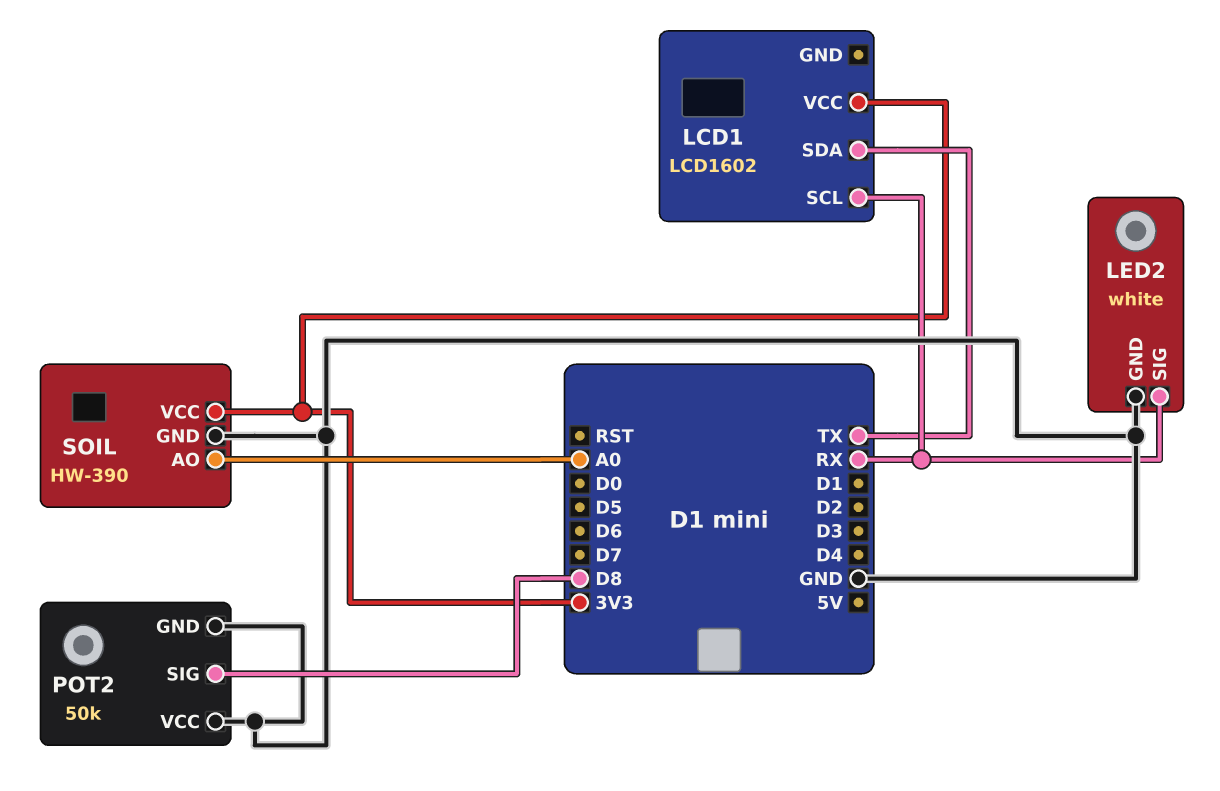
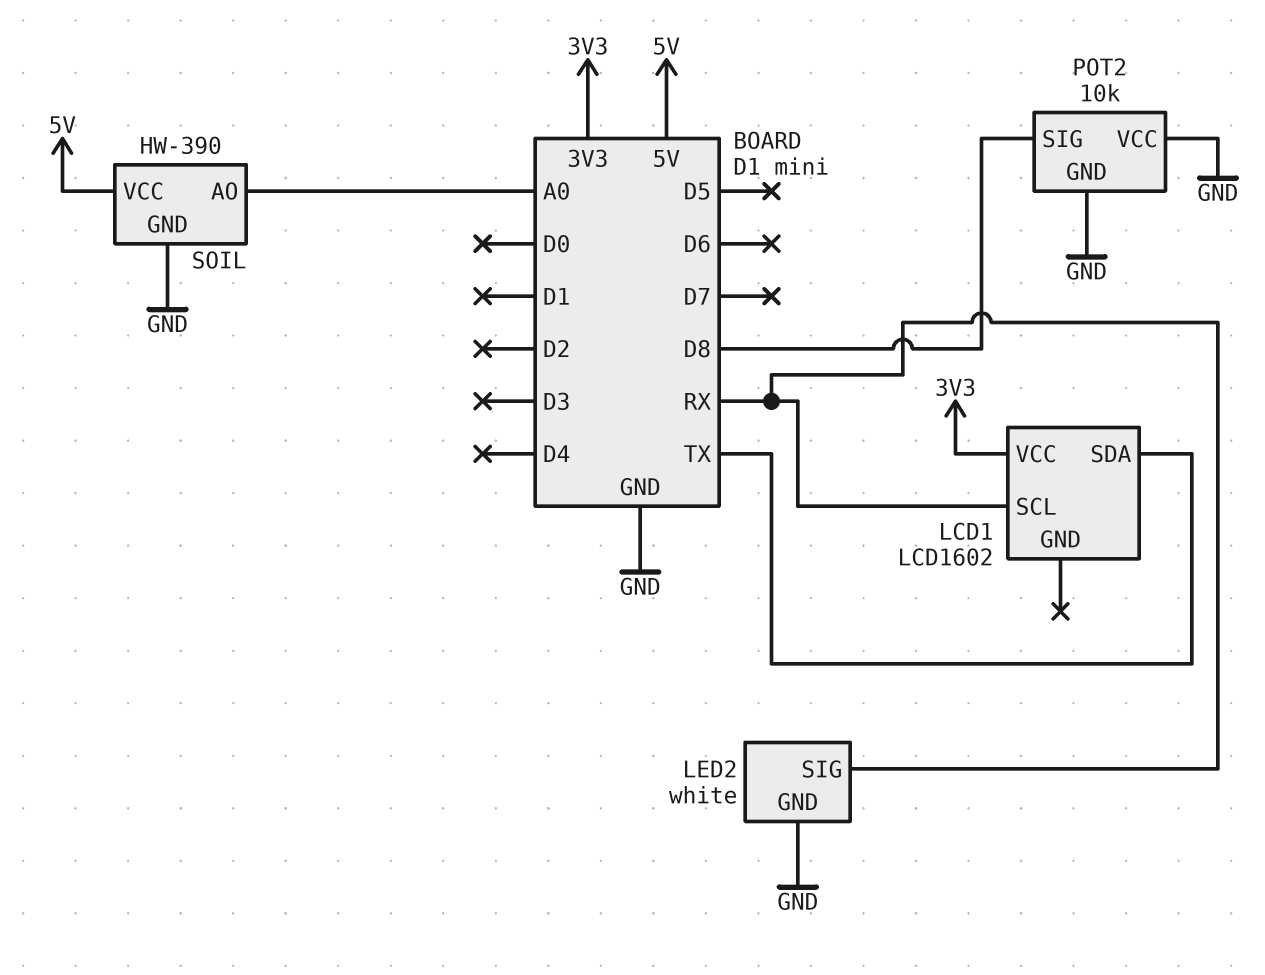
POT2: 50k -> 10k
SOIL pin VCC: 3V3 -> 5V

